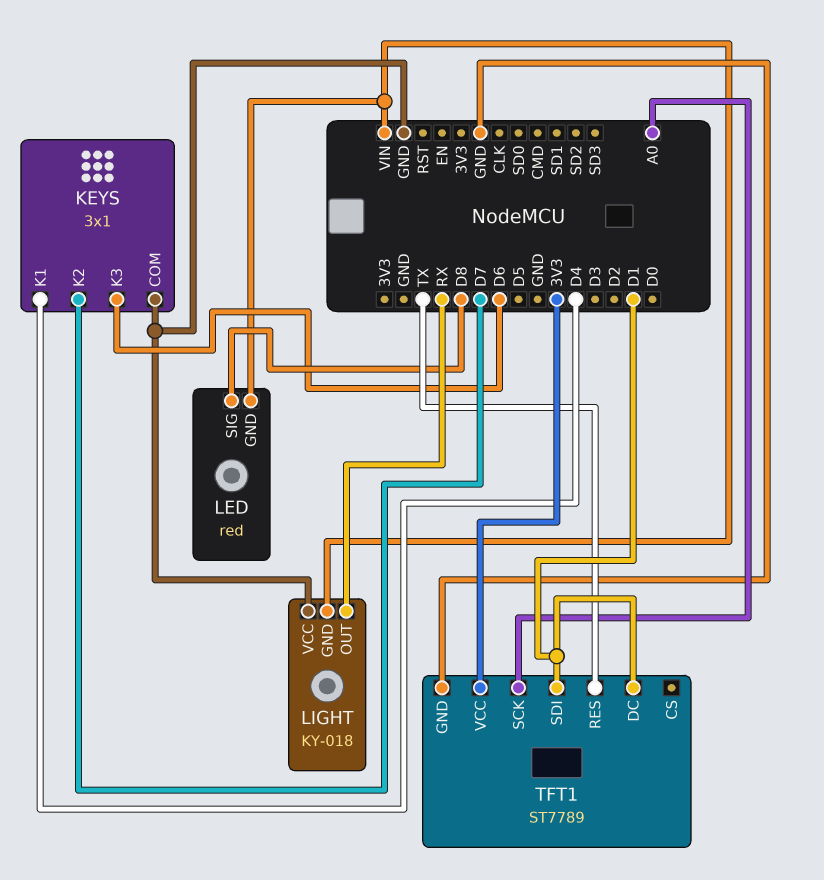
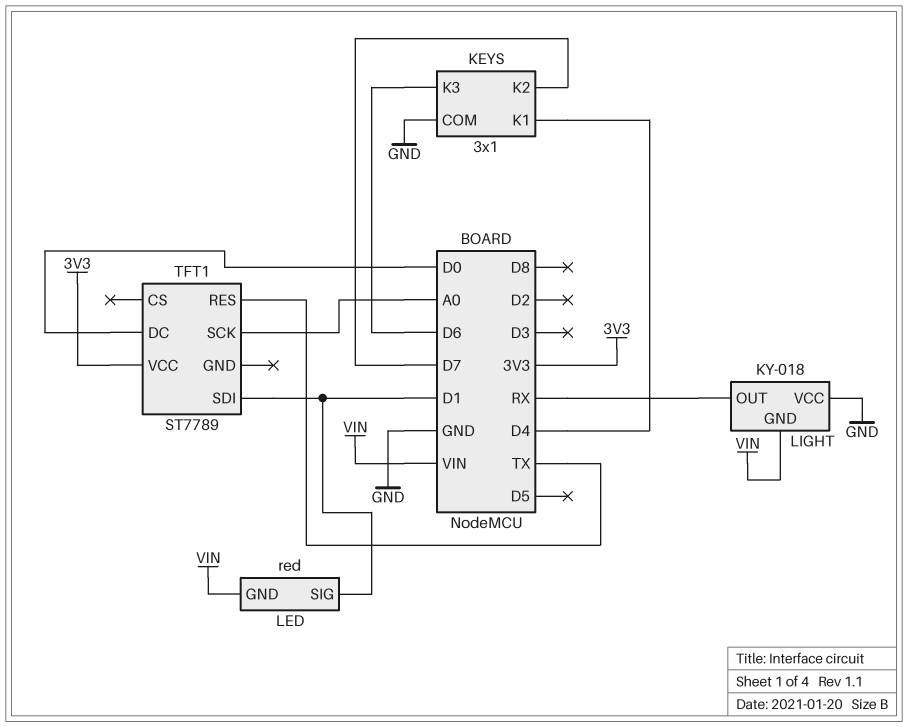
LED pin SIG: D8 -> D1
TFT1 pin DC: D1 -> D0
TFT1 pin GND: GND -> none

